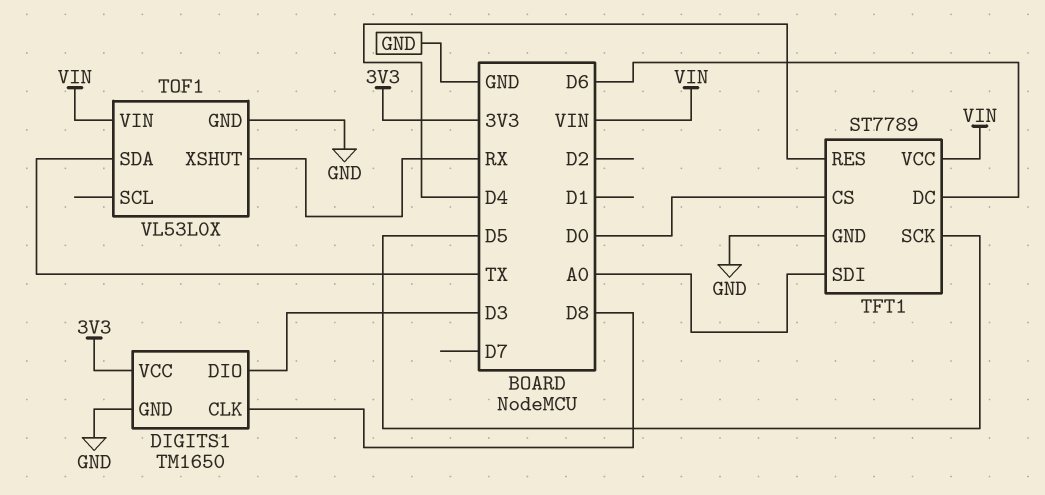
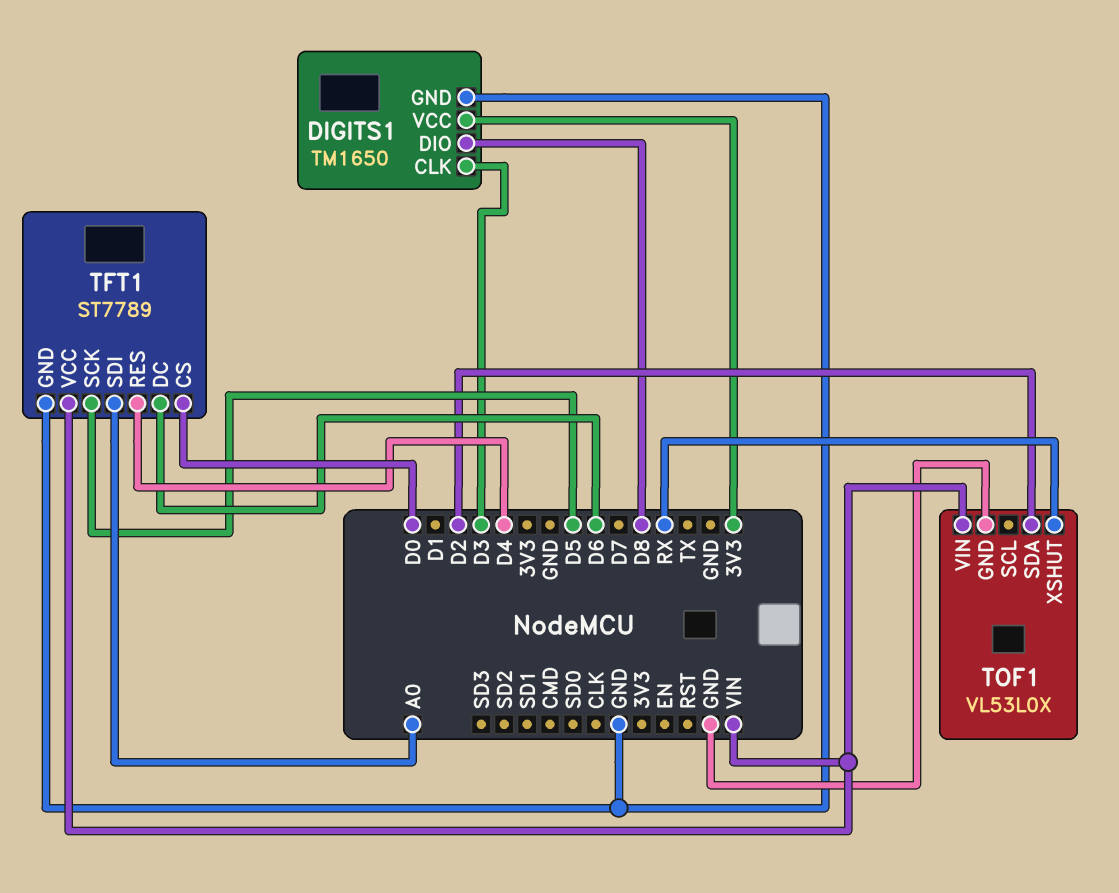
DIGITS1 pin CLK: D8 -> D3
DIGITS1 pin DIO: D3 -> D8
TOF1 pin SDA: TX -> D2

